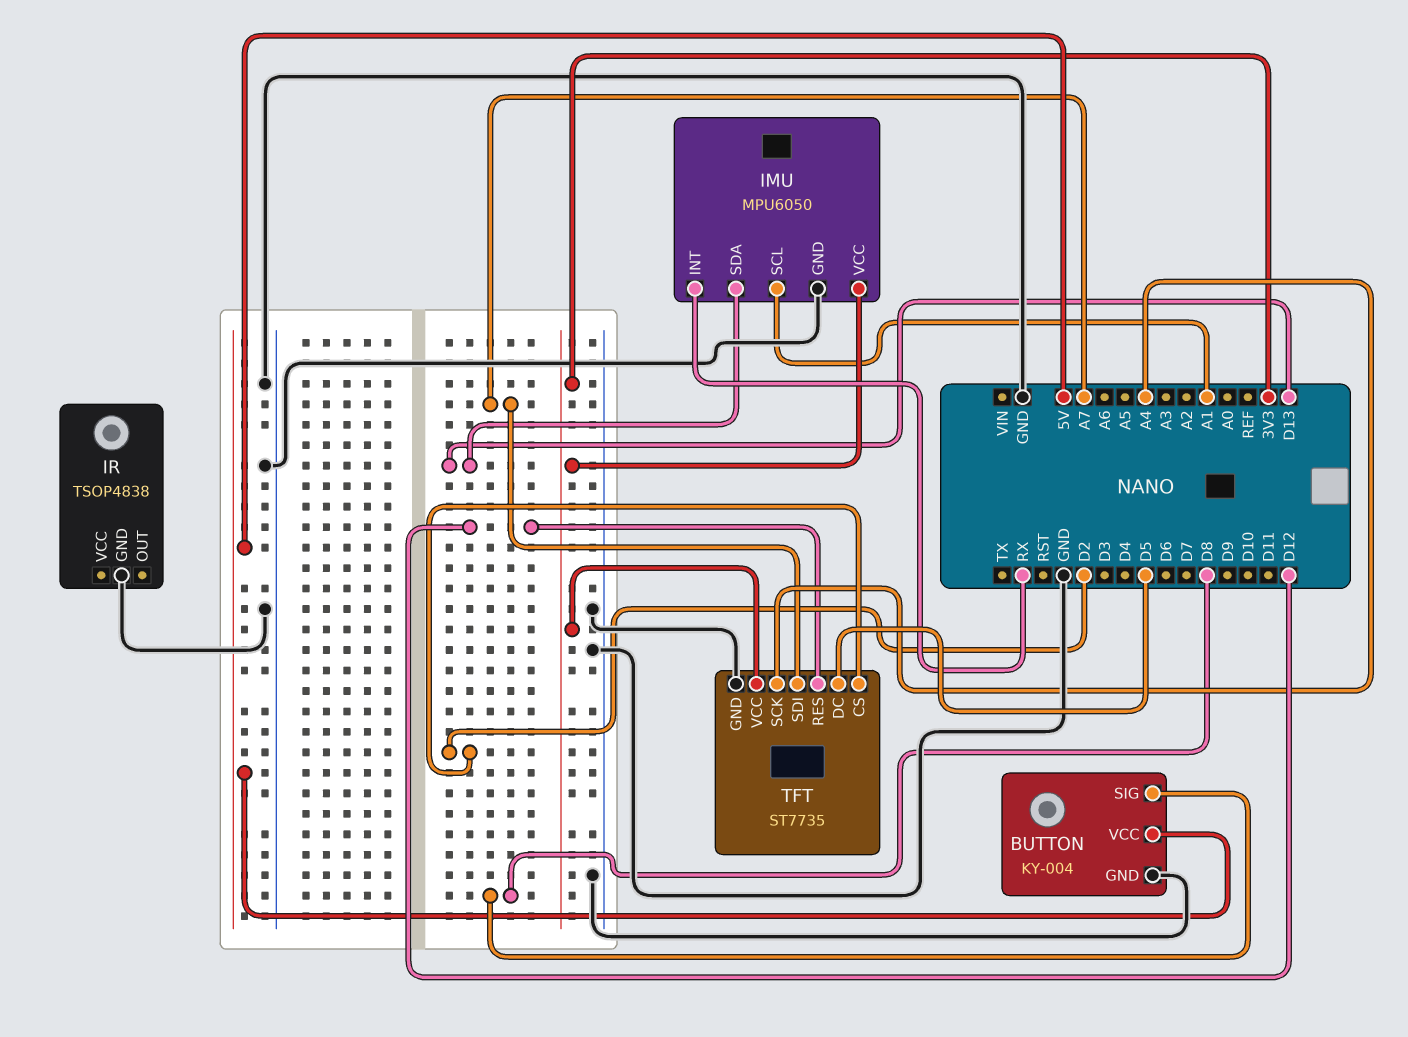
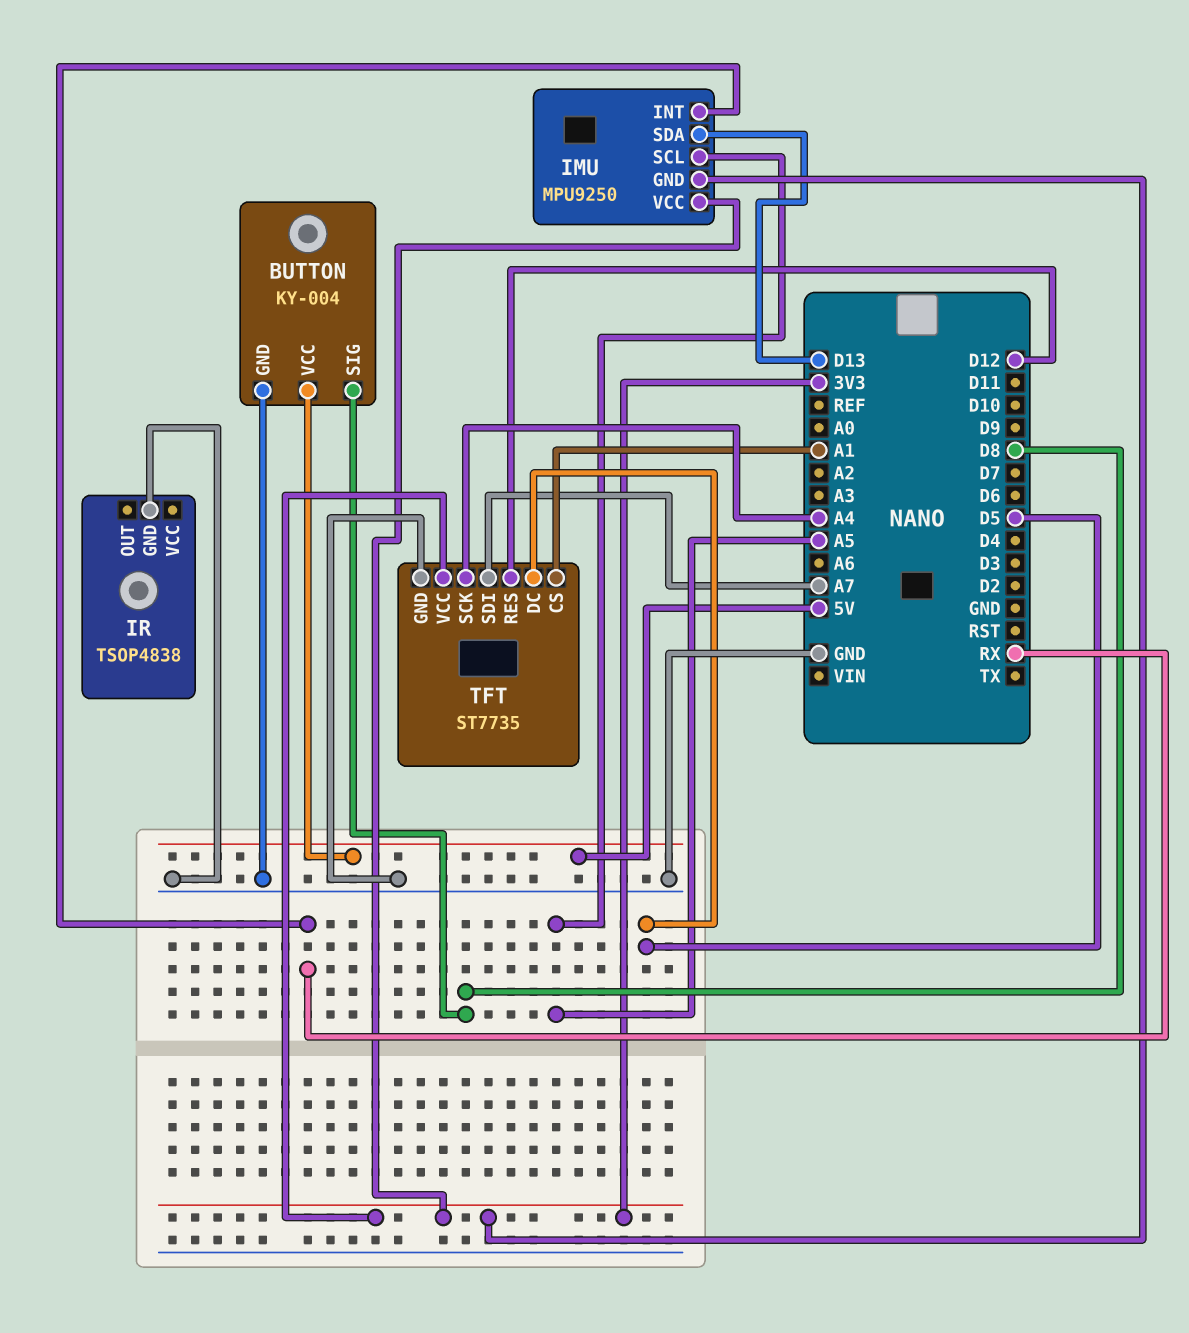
IMU: MPU6050 -> MPU9250
IMU pin GND: GND -> 3V3
IMU pin SCL: A1 -> A5
TFT pin CS: D2 -> A1

